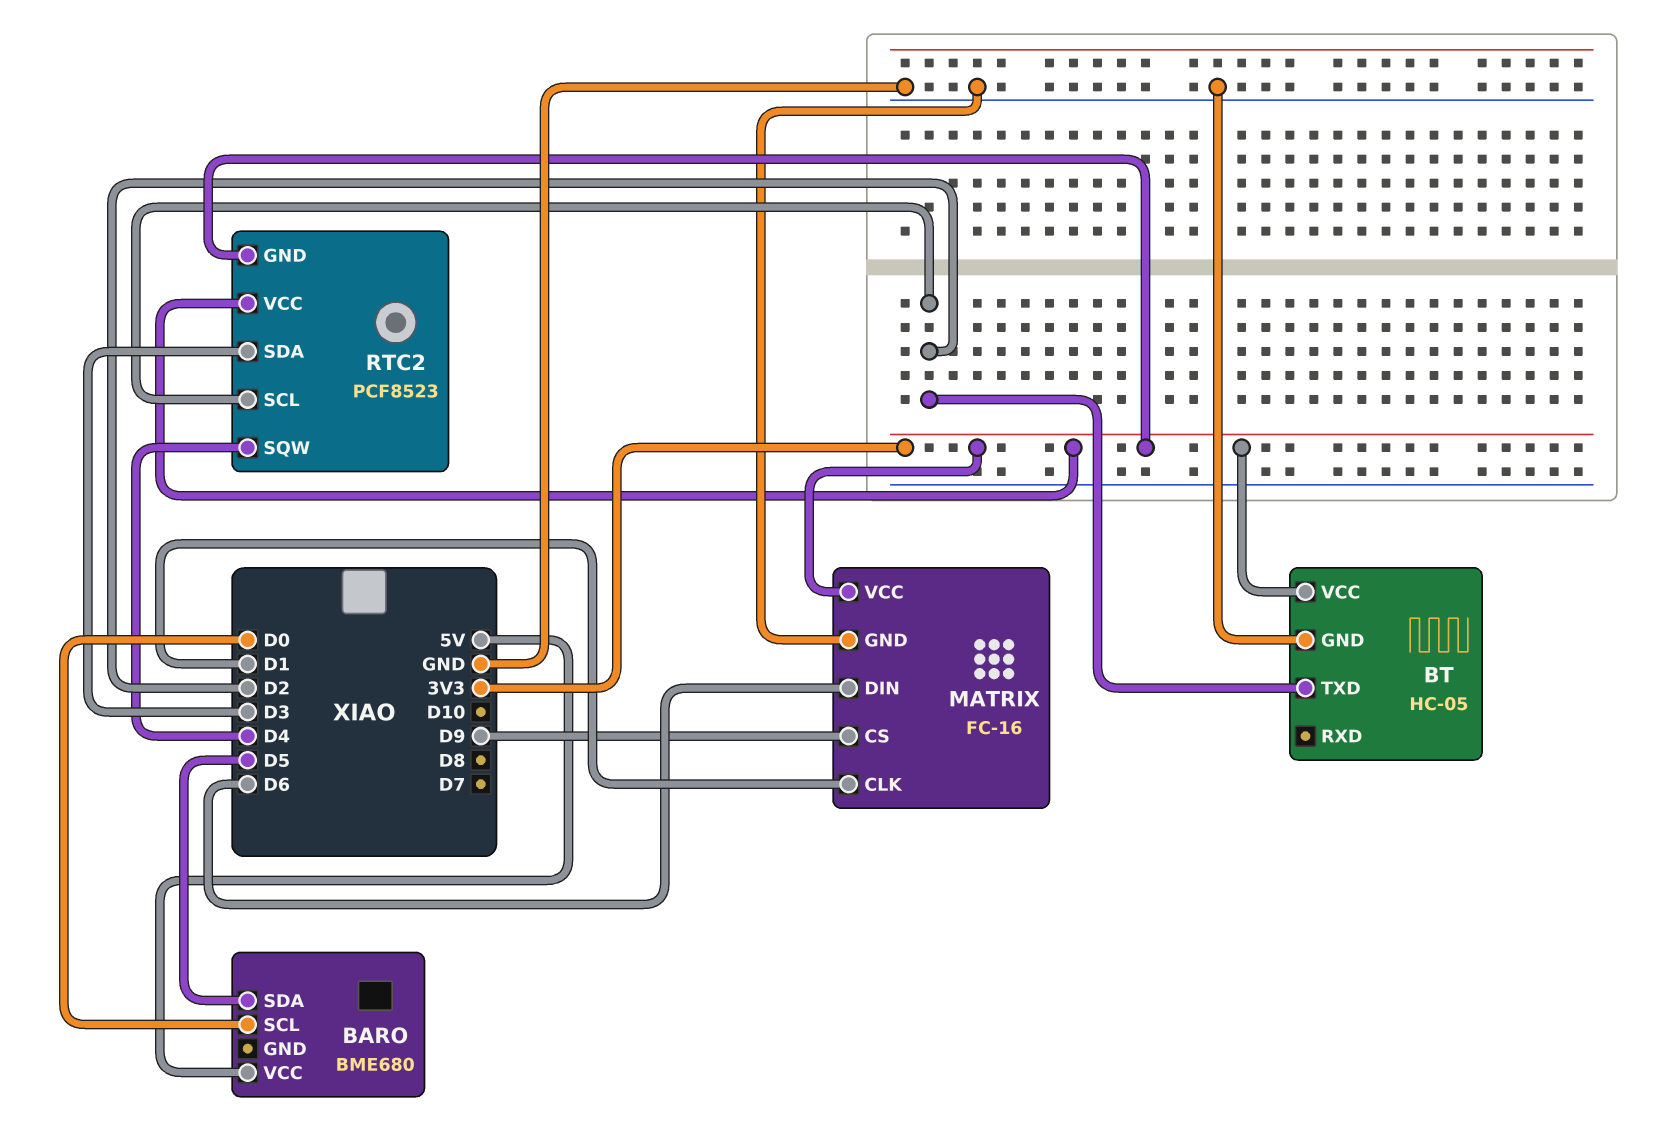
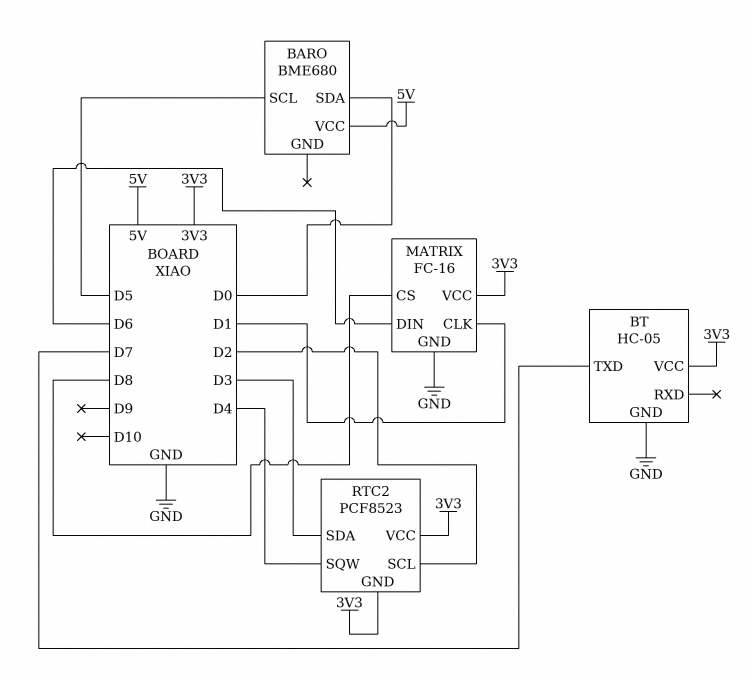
BARO pin SCL: D0 -> D5
BARO pin SDA: D5 -> D0
BT pin TXD: D2 -> D7
MATRIX pin CS: D9 -> D8

